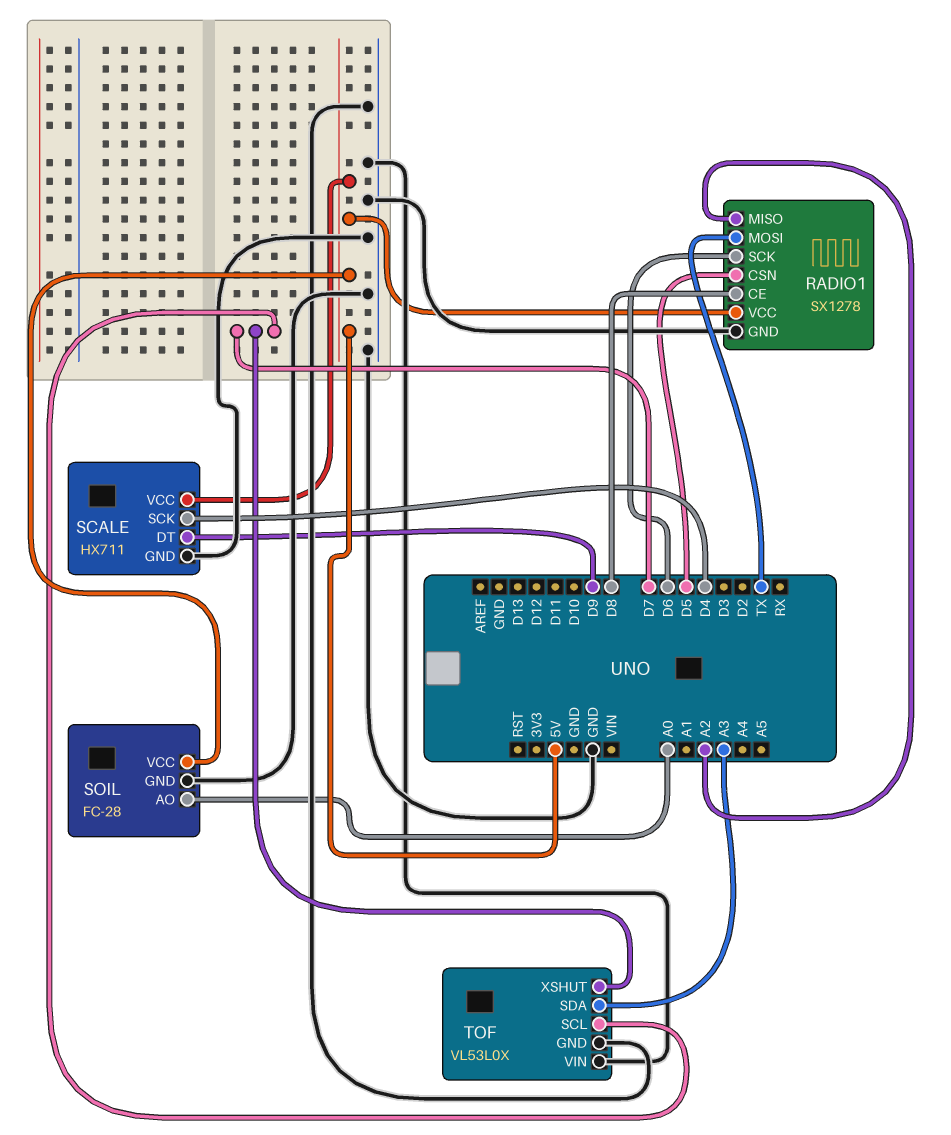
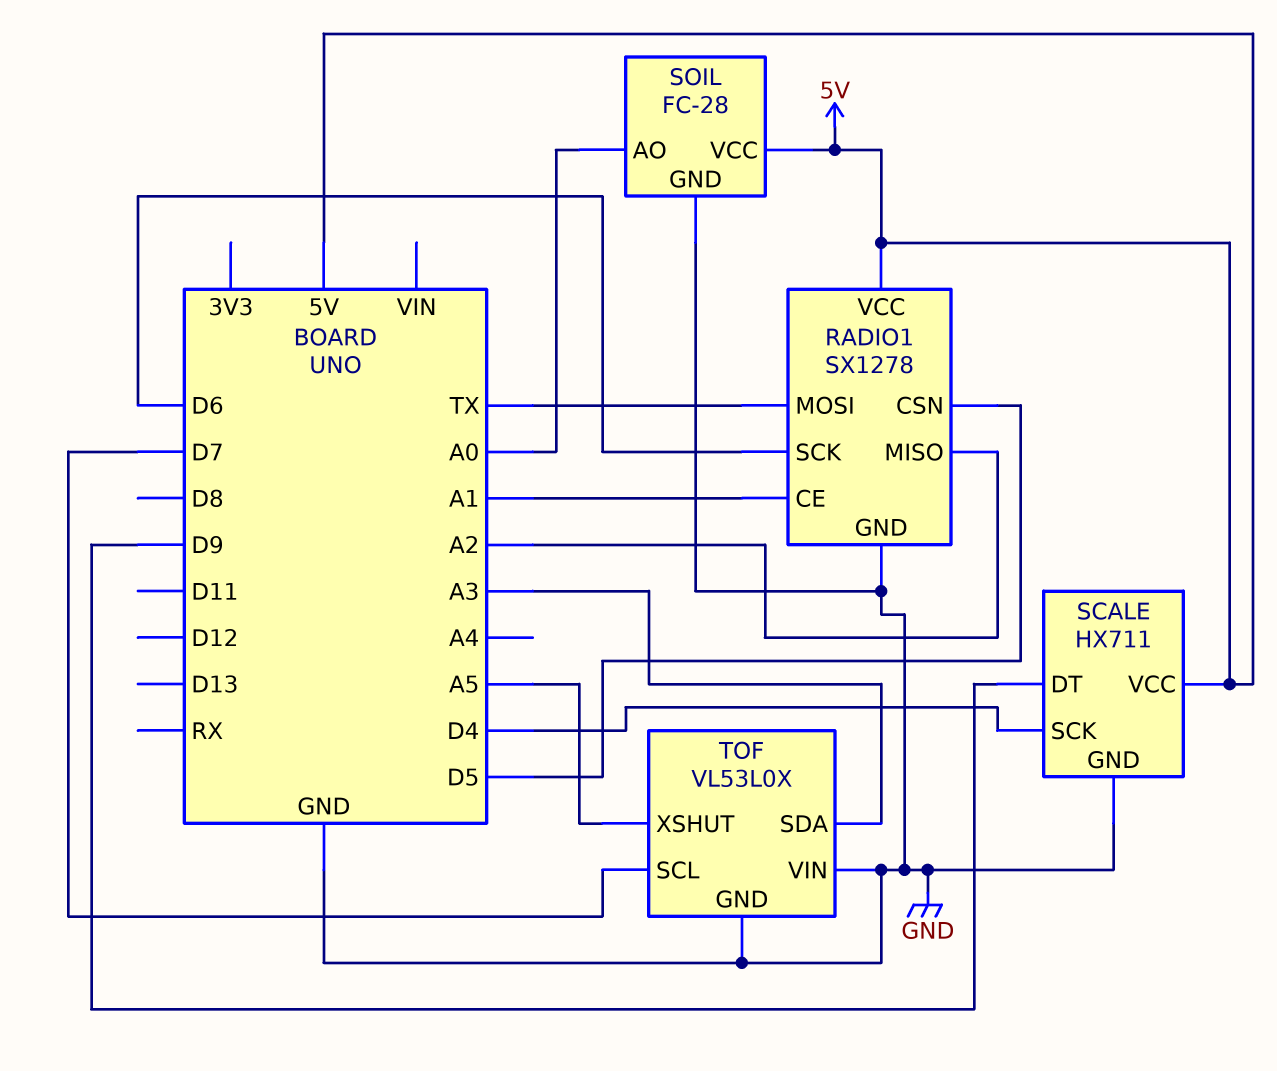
RADIO1 pin CE: D8 -> A1
TOF pin XSHUT: D7 -> A5

